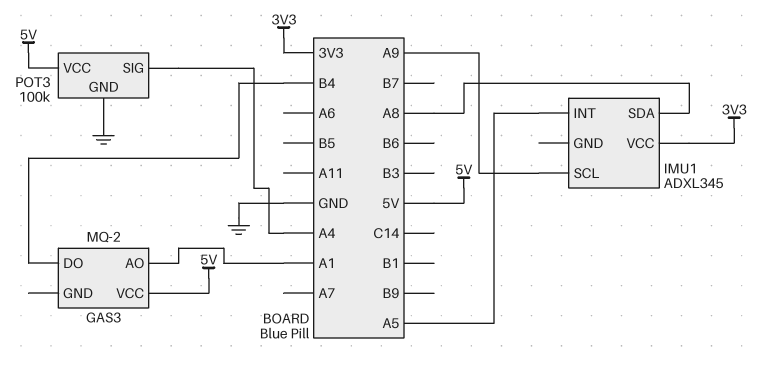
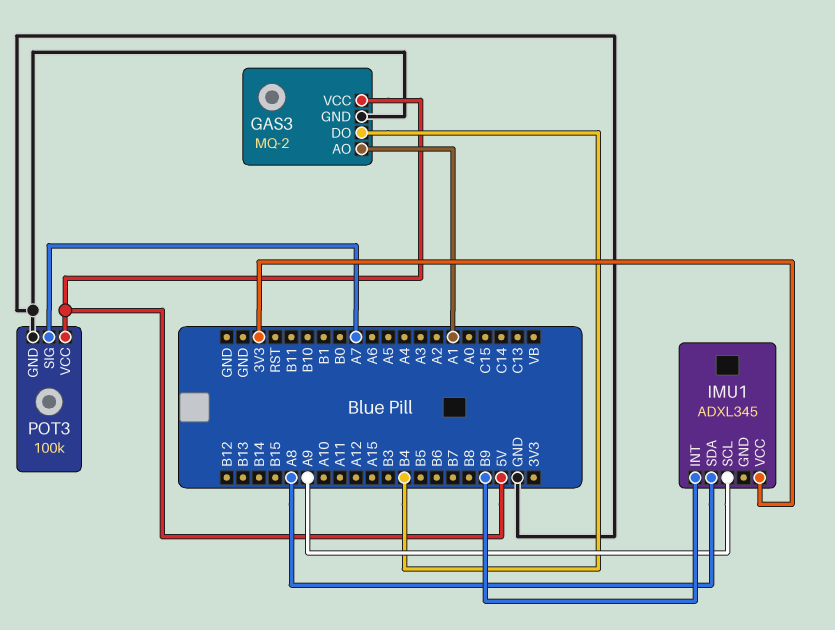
GAS3 pin GND: none -> GND
IMU1 pin INT: A5 -> B9
POT3 pin SIG: A4 -> A7

